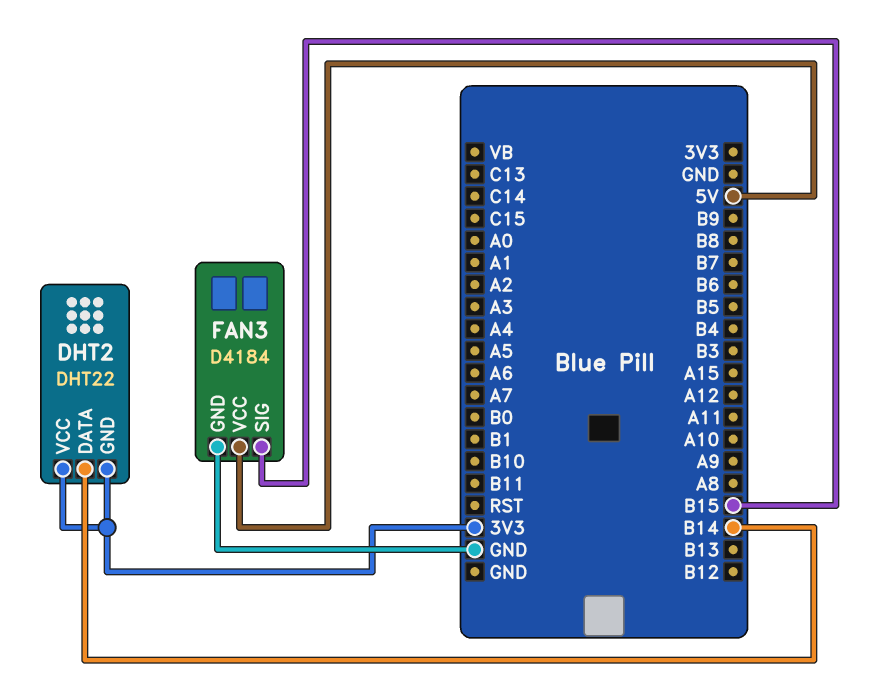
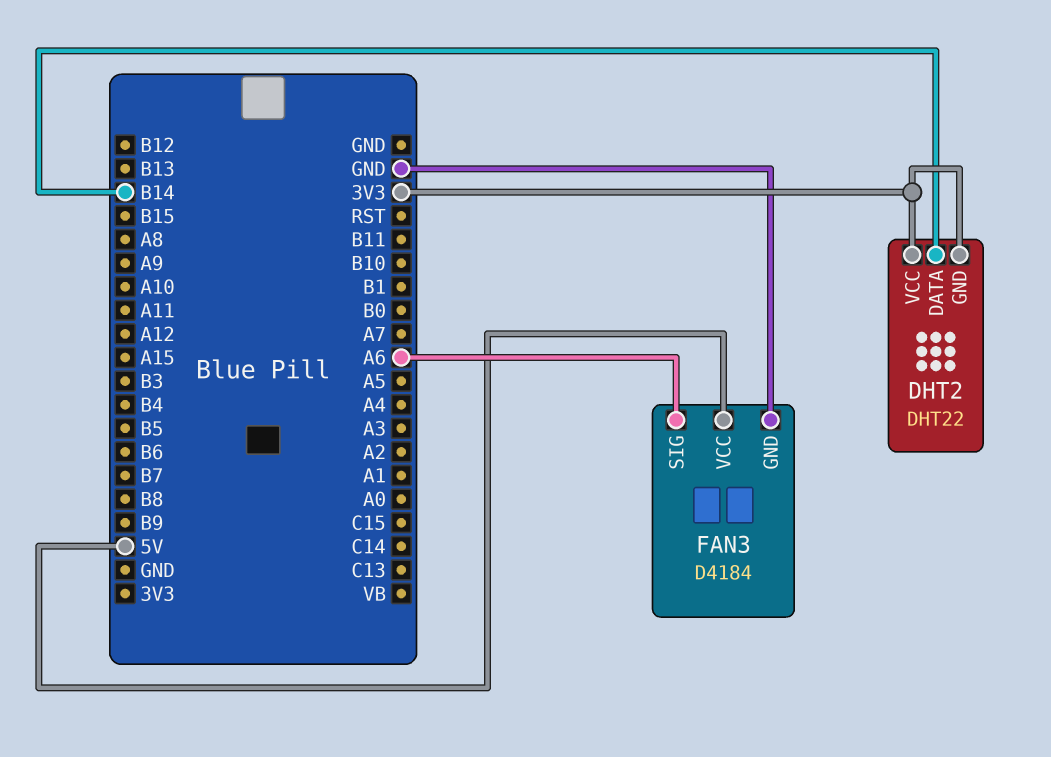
FAN3 pin SIG: B15 -> A6

